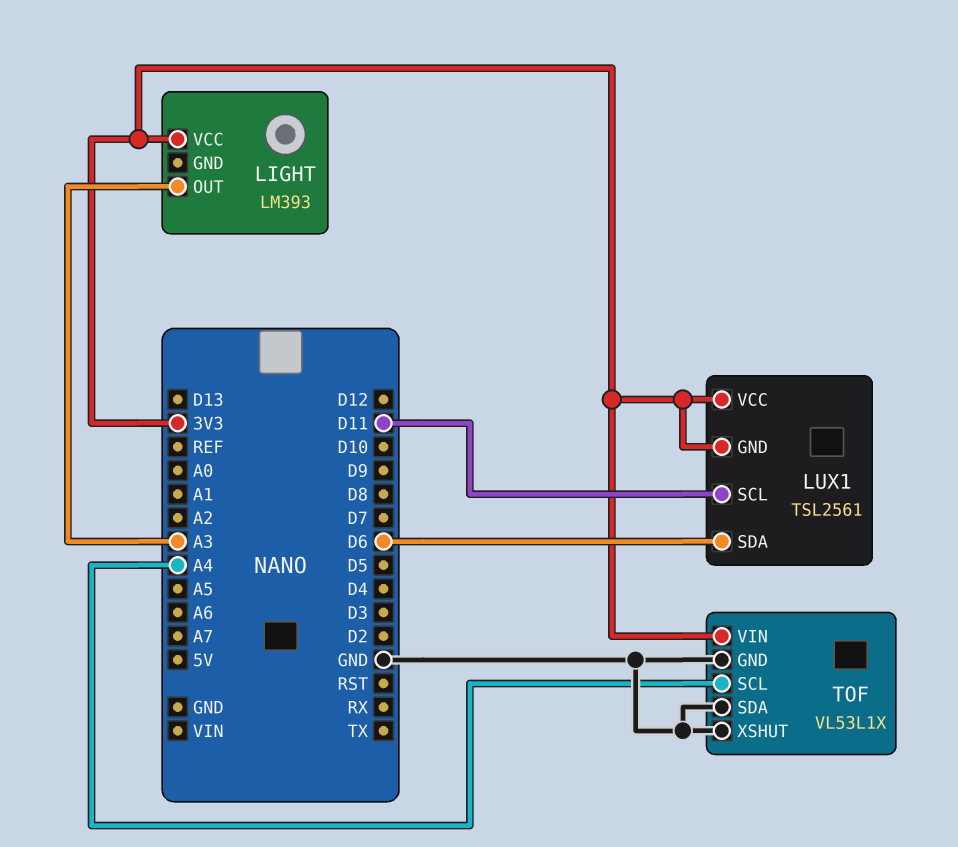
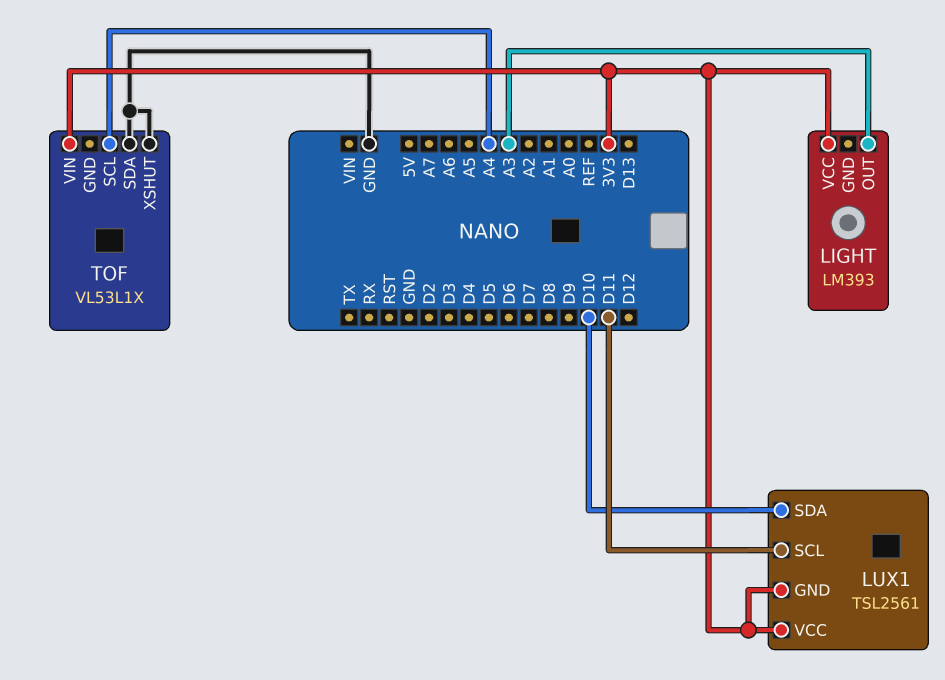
LUX1 pin SDA: D6 -> D10
TOF pin GND: GND -> none

